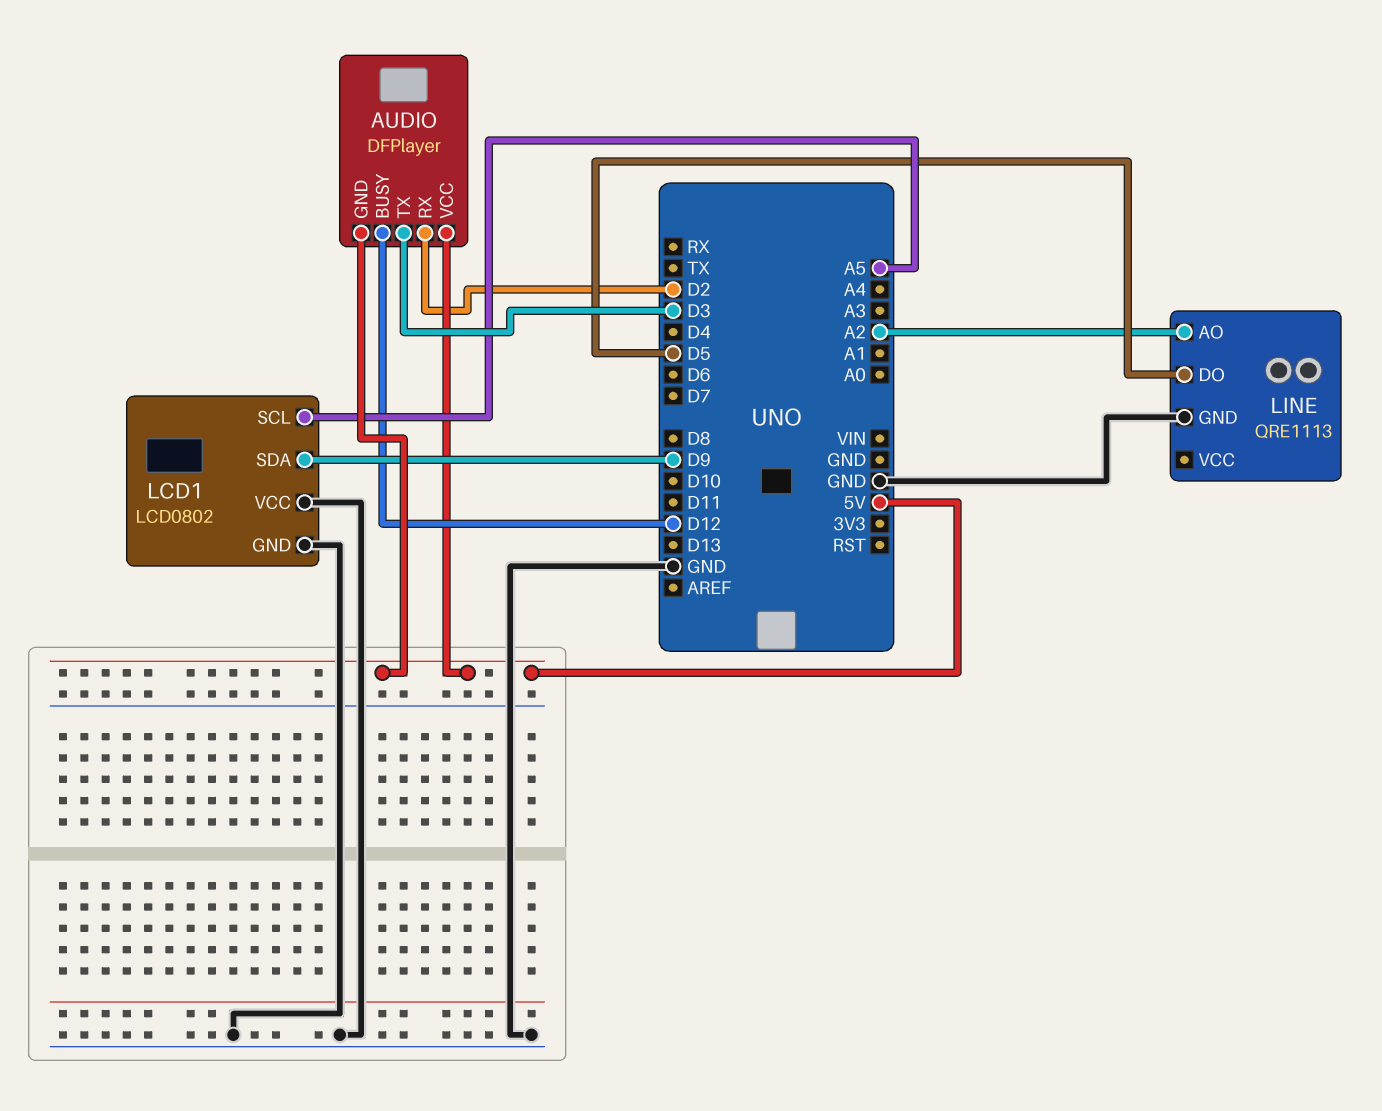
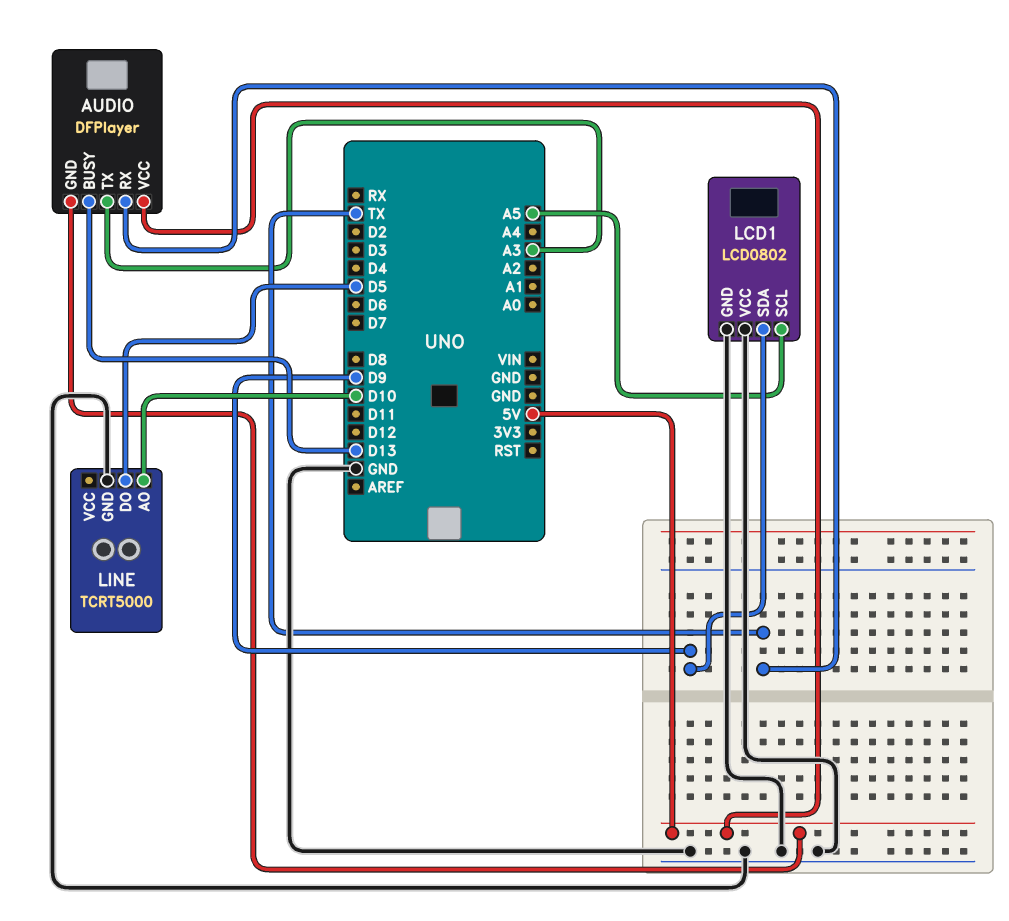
AUDIO pin BUSY: D12 -> D13
AUDIO pin RX: D2 -> TX
AUDIO pin TX: D3 -> A3
LINE: QRE1113 -> TCRT5000
LINE pin AO: A2 -> D10

